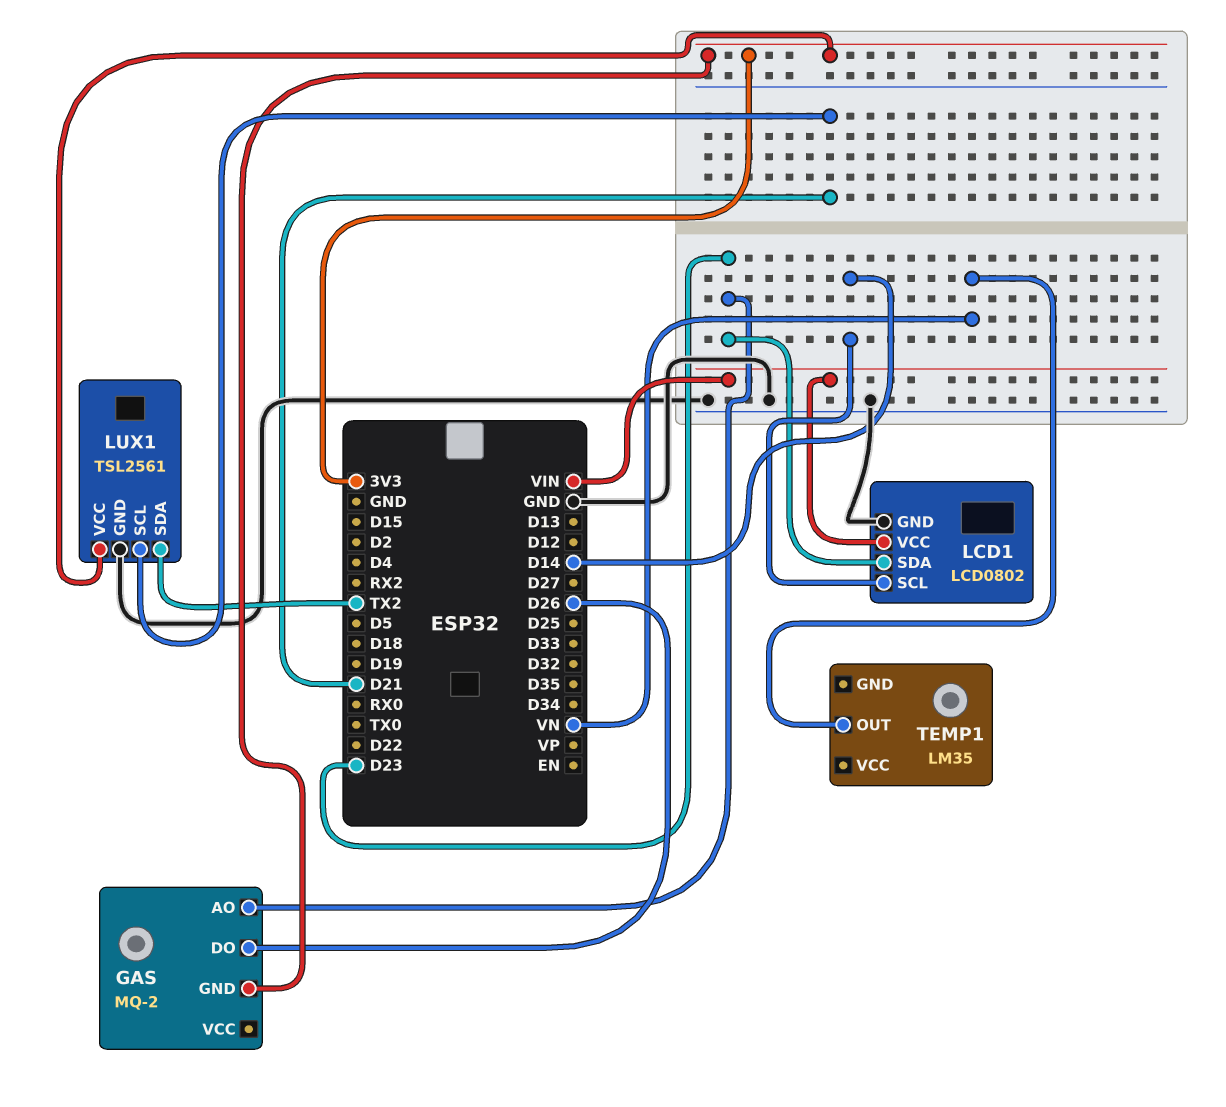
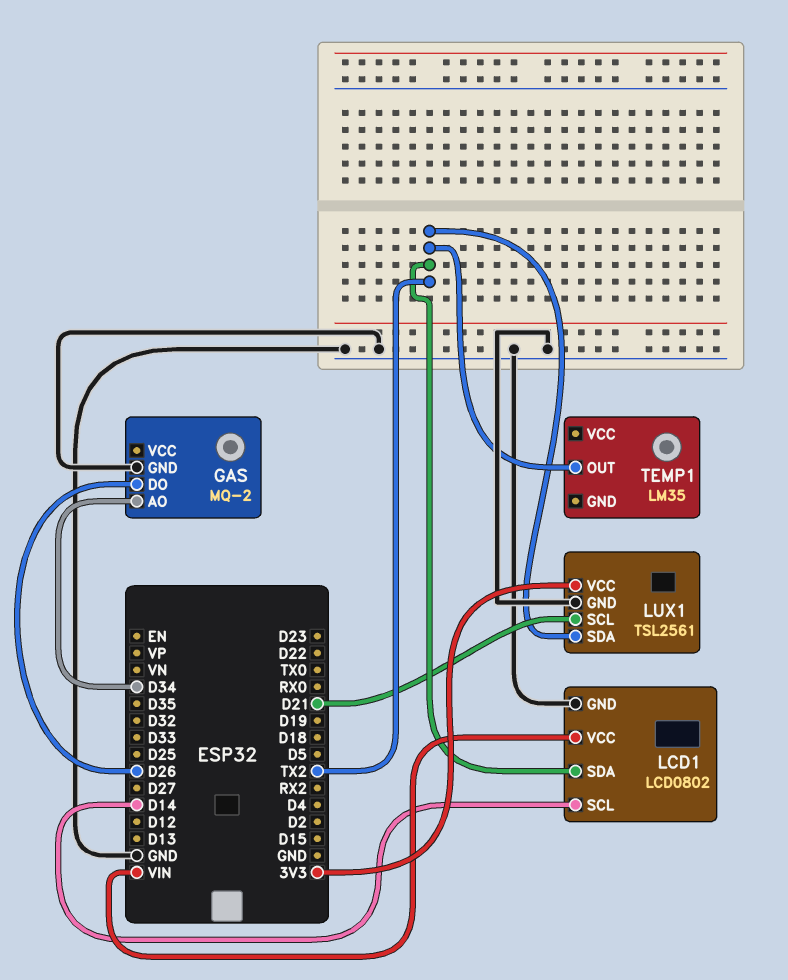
GAS pin AO: D23 -> D34
GAS pin GND: 3V3 -> GND
LCD1 pin SDA: D23 -> TX2
TEMP1 pin OUT: VN -> TX2

